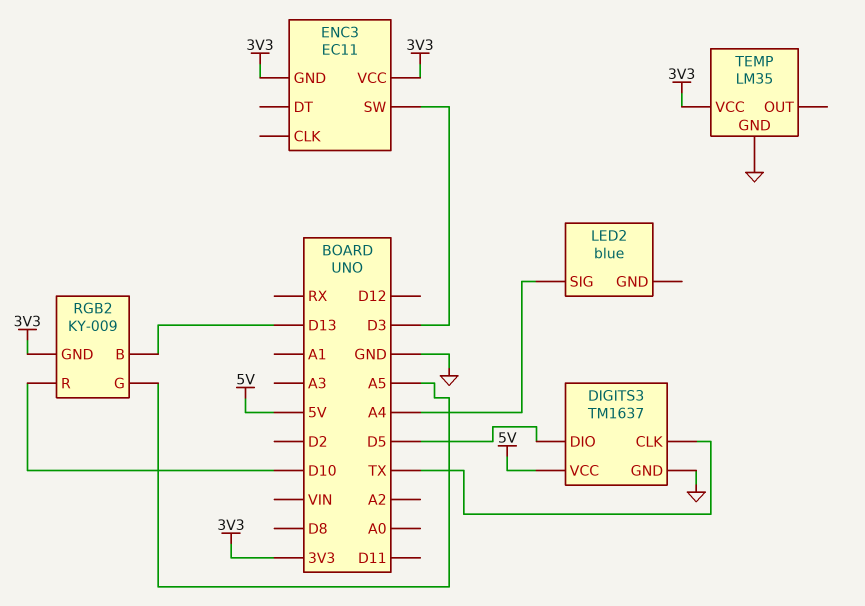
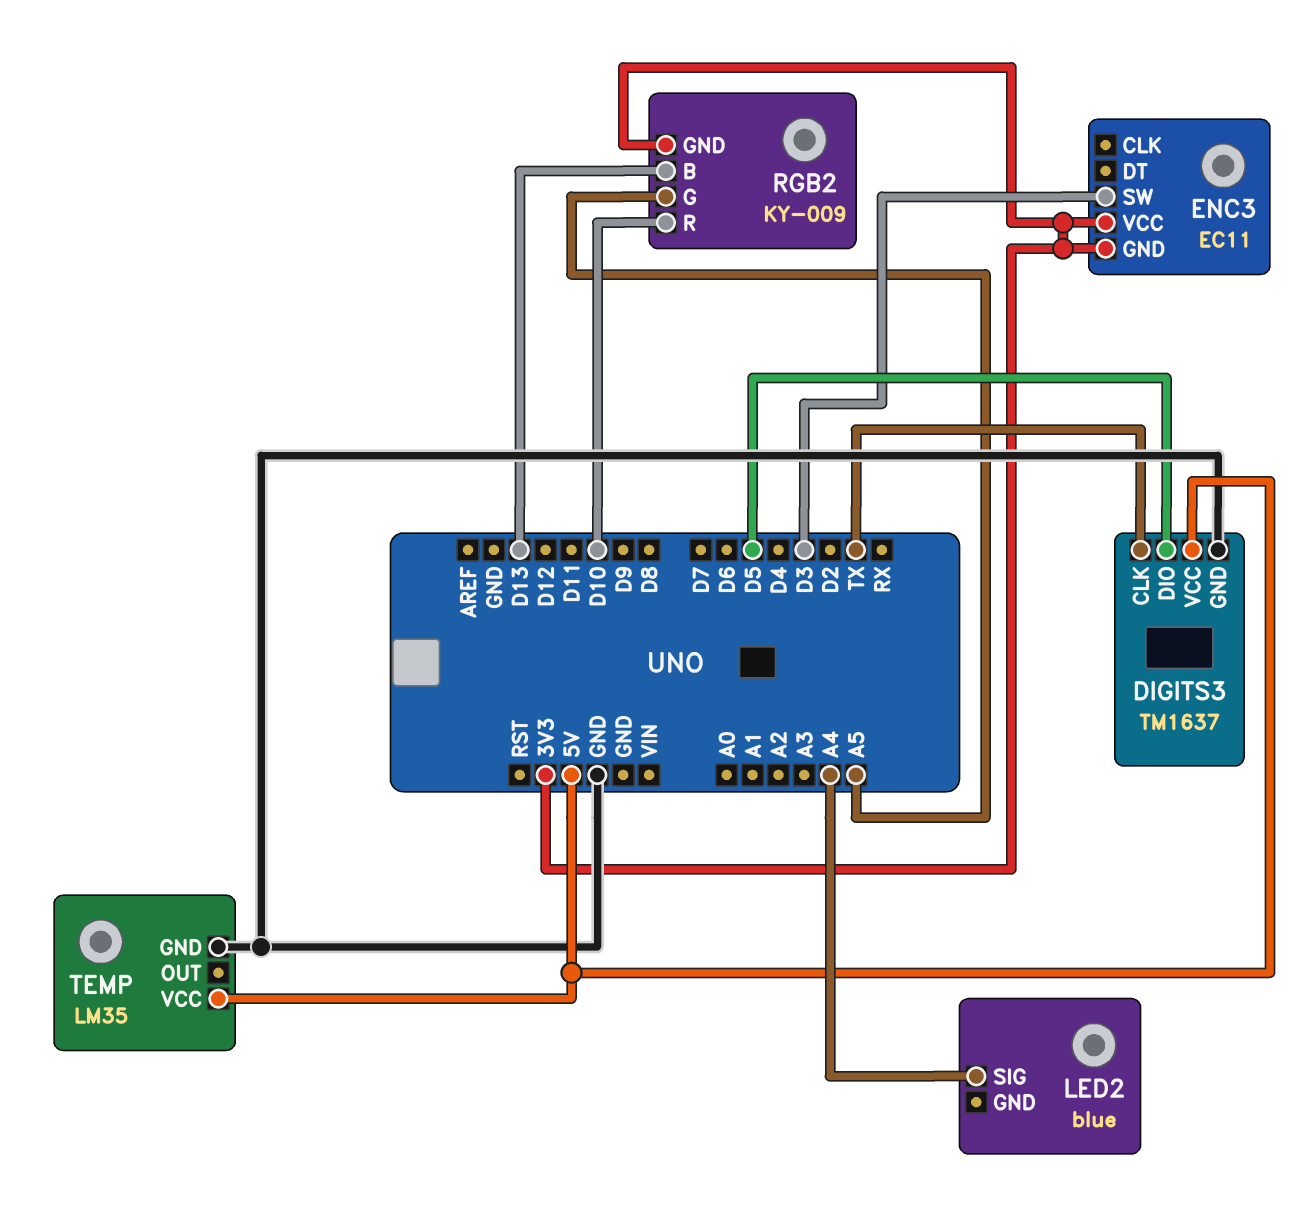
TEMP pin VCC: 3V3 -> 5V

